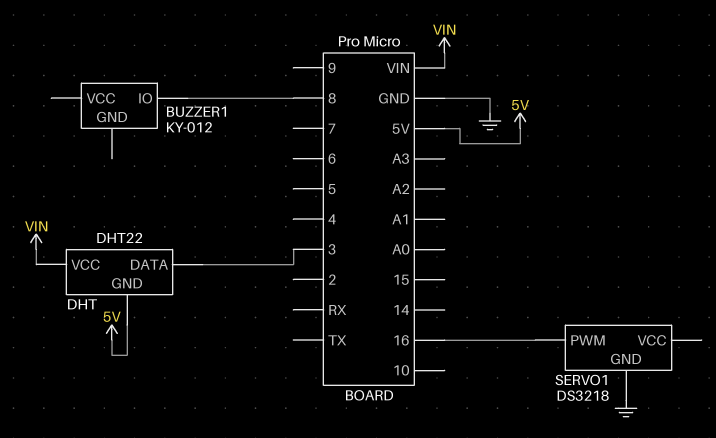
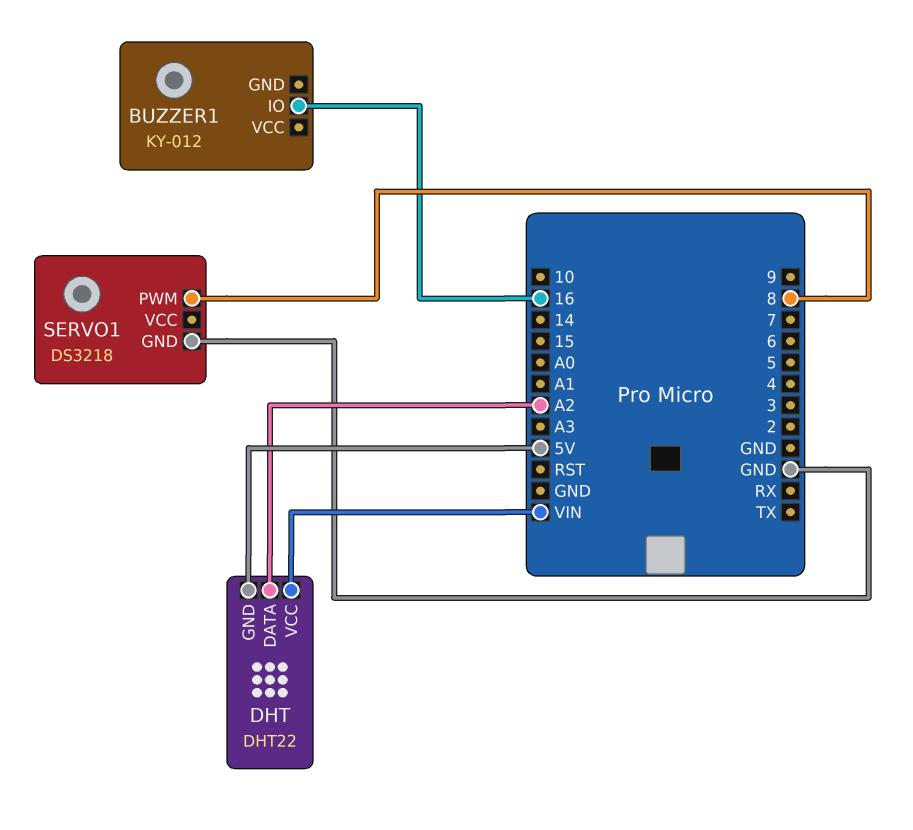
BUZZER1 pin IO: 8 -> 16
DHT pin DATA: 3 -> A2
SERVO1 pin PWM: 16 -> 8

